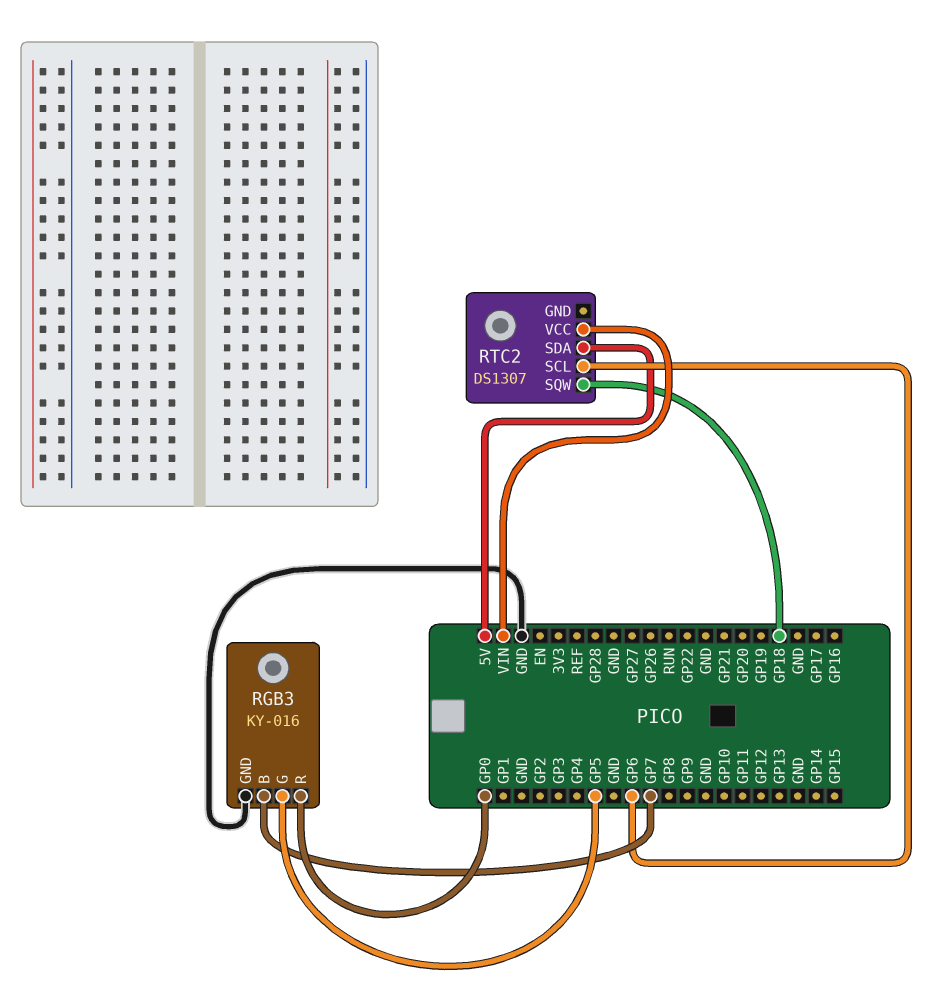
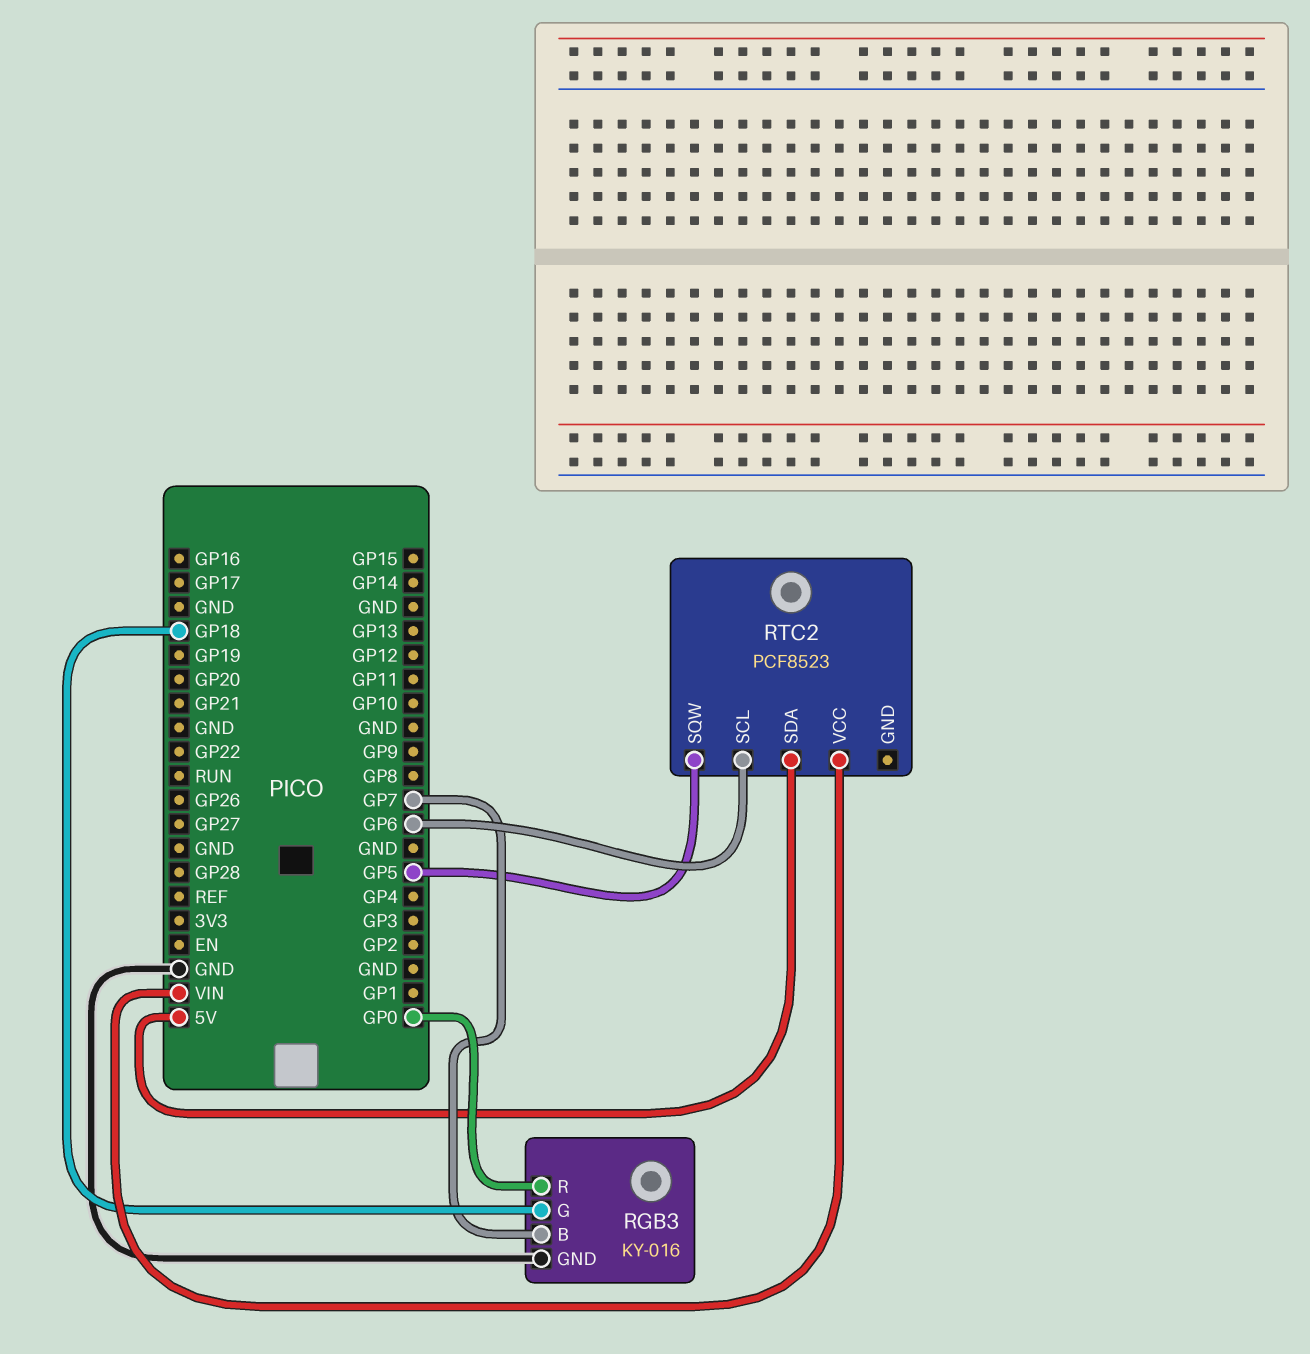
RGB3 pin G: GP5 -> GP18
RTC2: DS1307 -> PCF8523
RTC2 pin SQW: GP18 -> GP5

